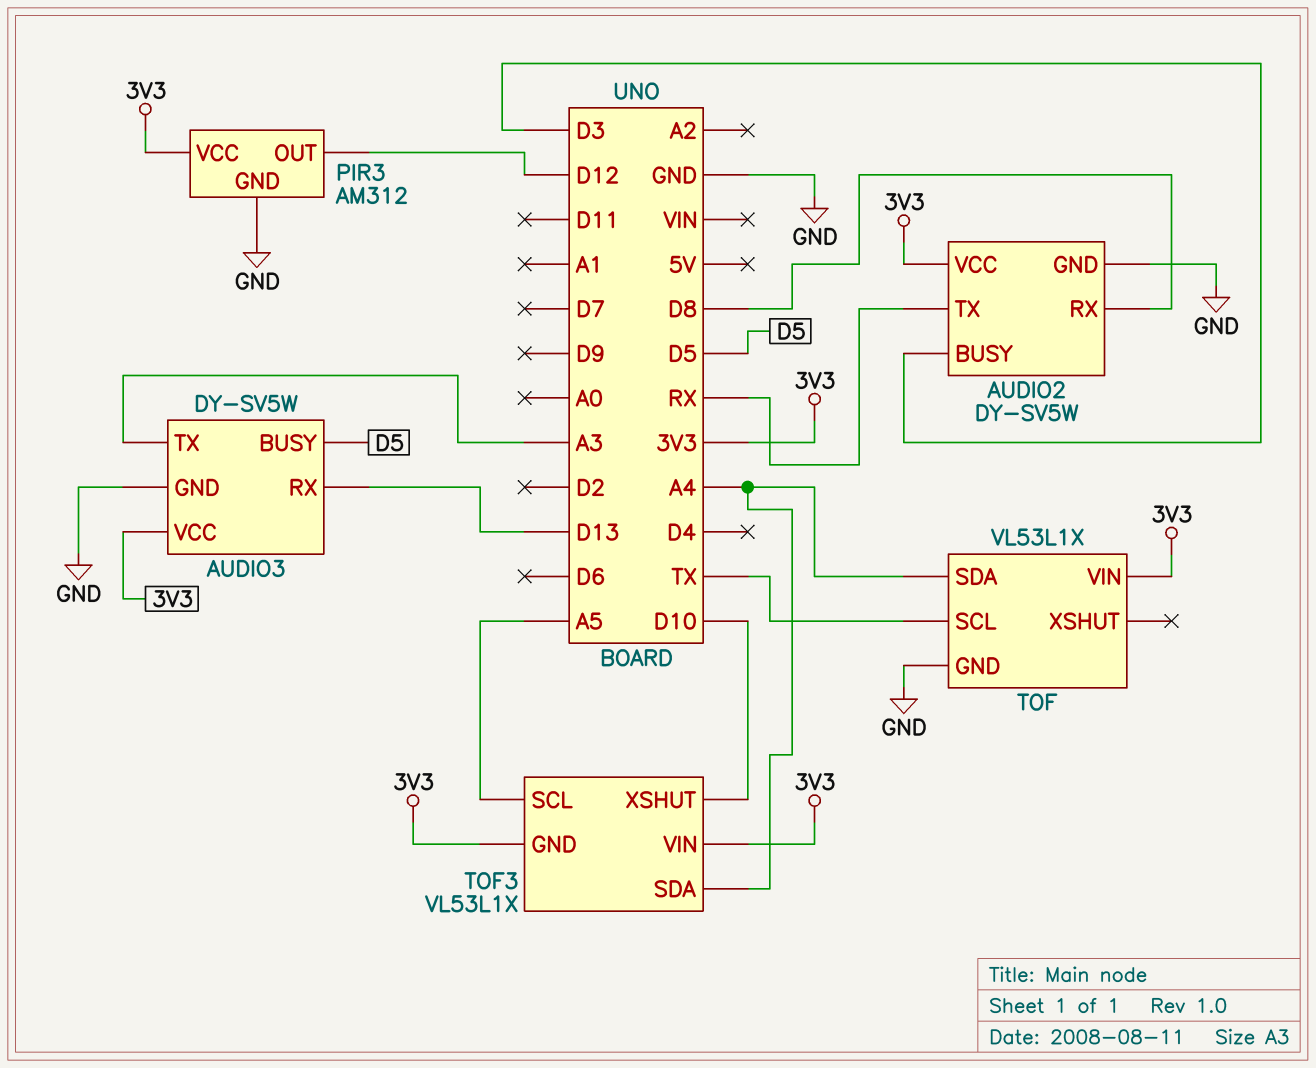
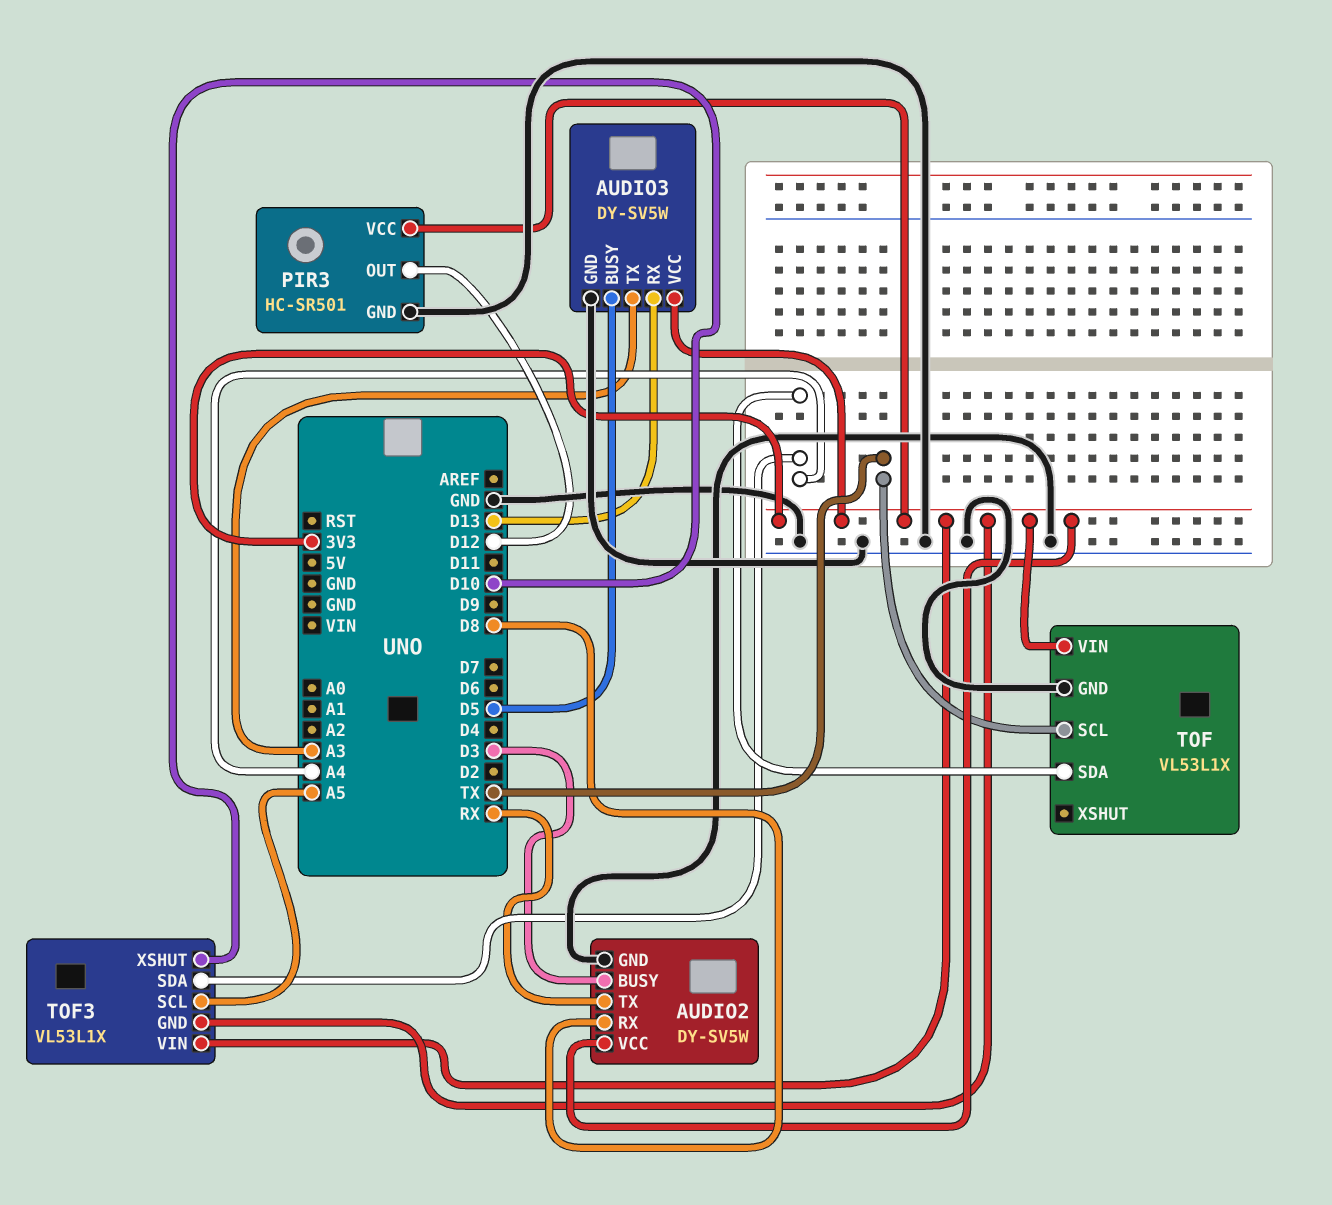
PIR3: AM312 -> HC-SR501

